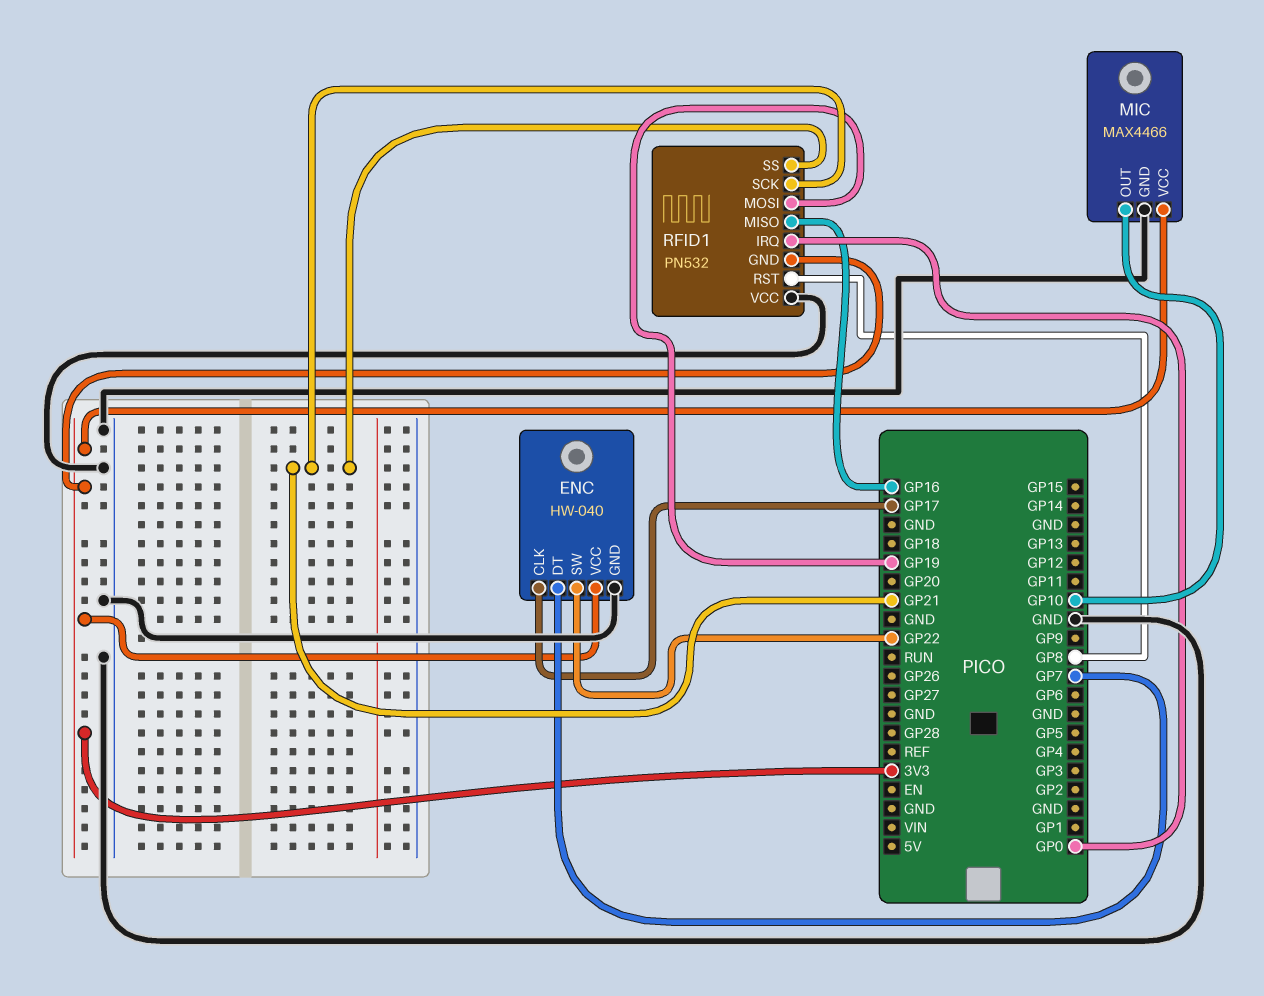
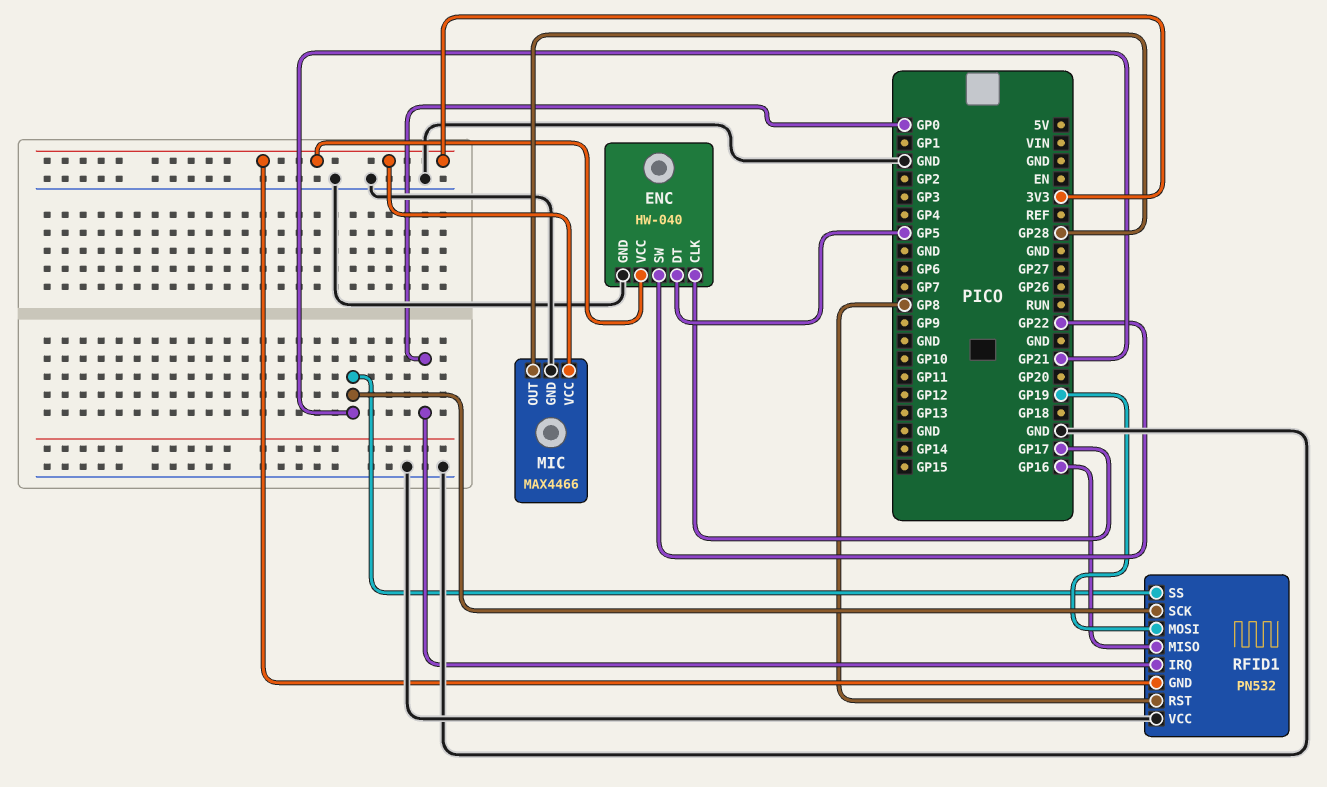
ENC pin DT: GP7 -> GP5
MIC pin OUT: GP10 -> GP28

